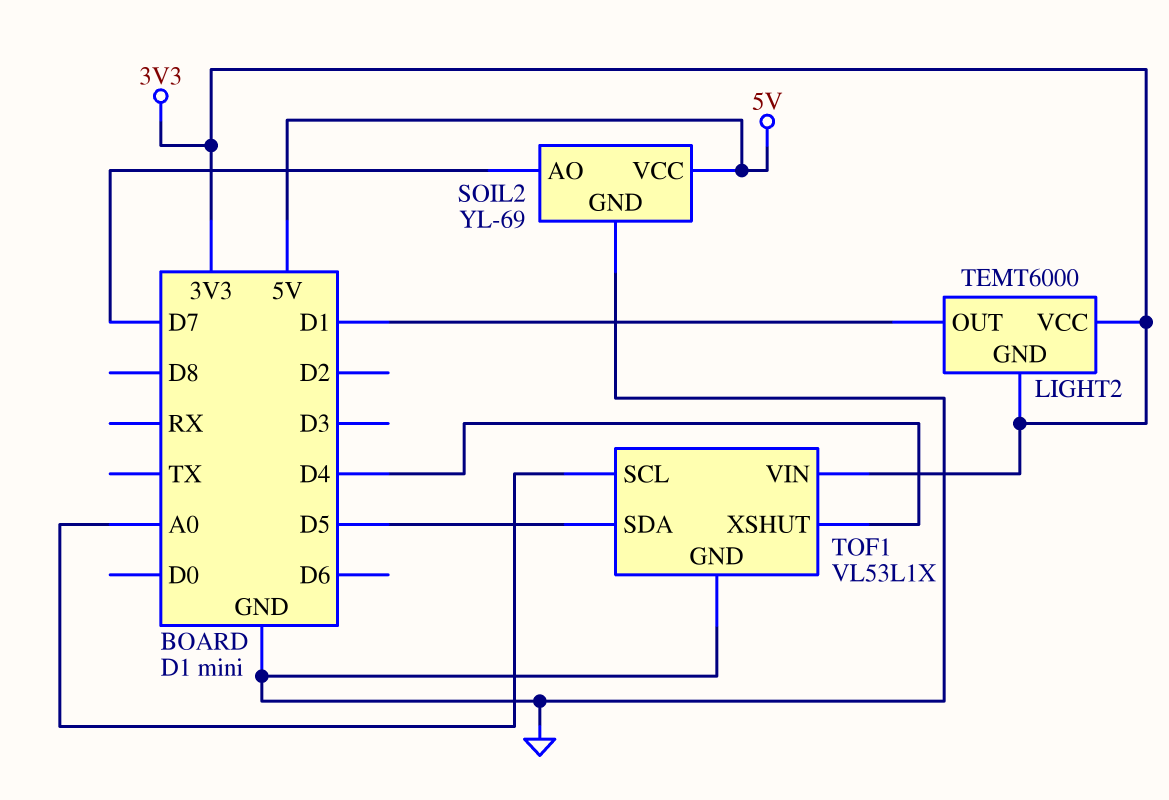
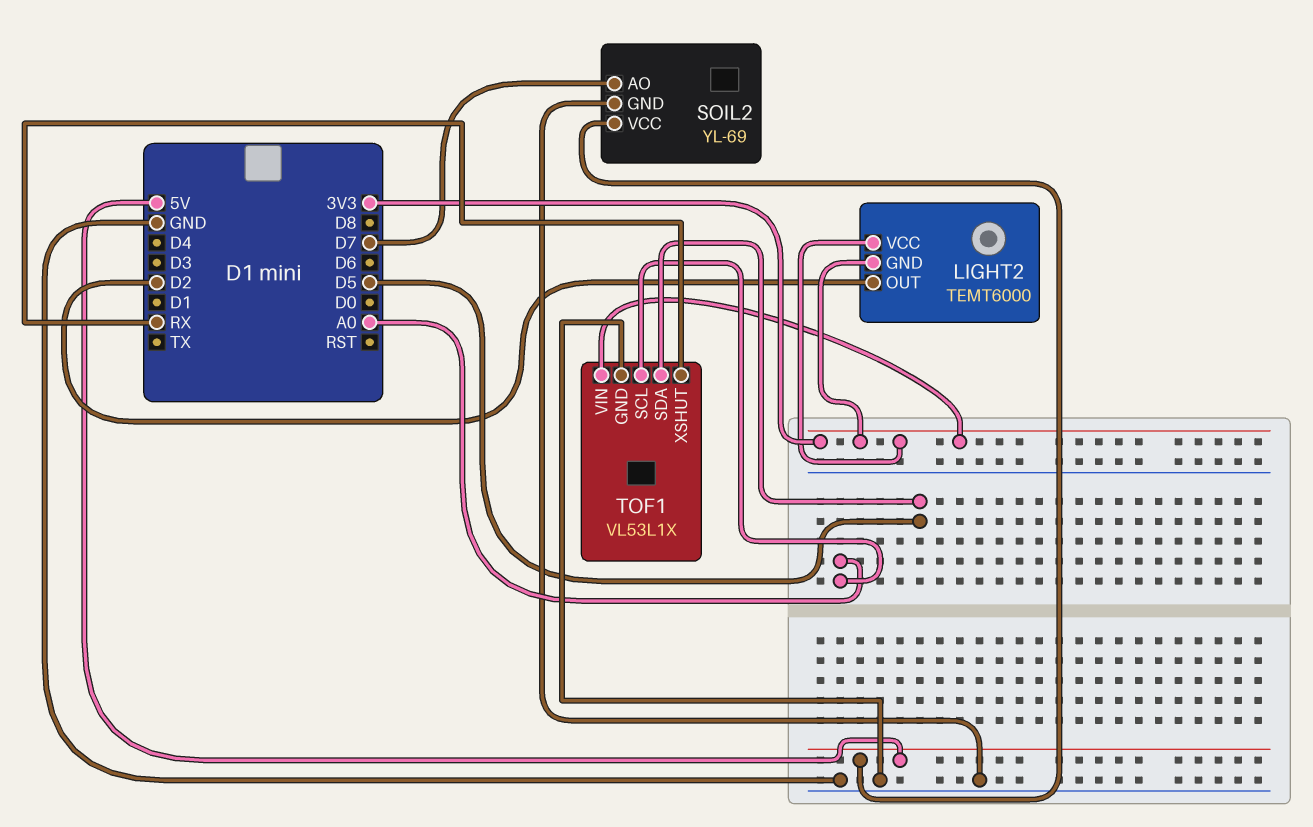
LIGHT2 pin OUT: D1 -> D2
TOF1 pin XSHUT: D4 -> RX

